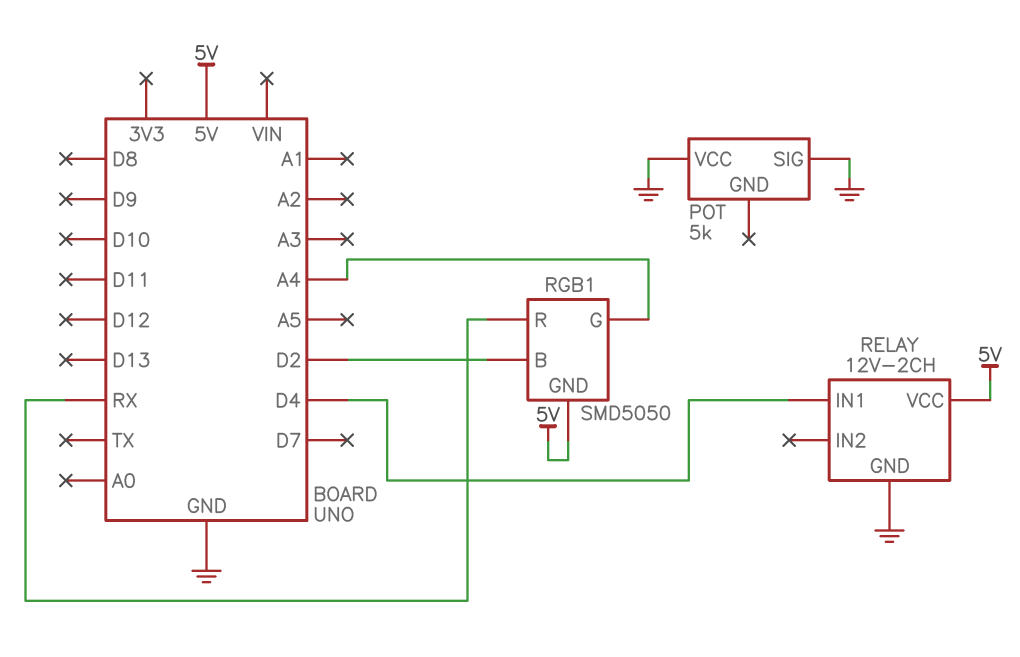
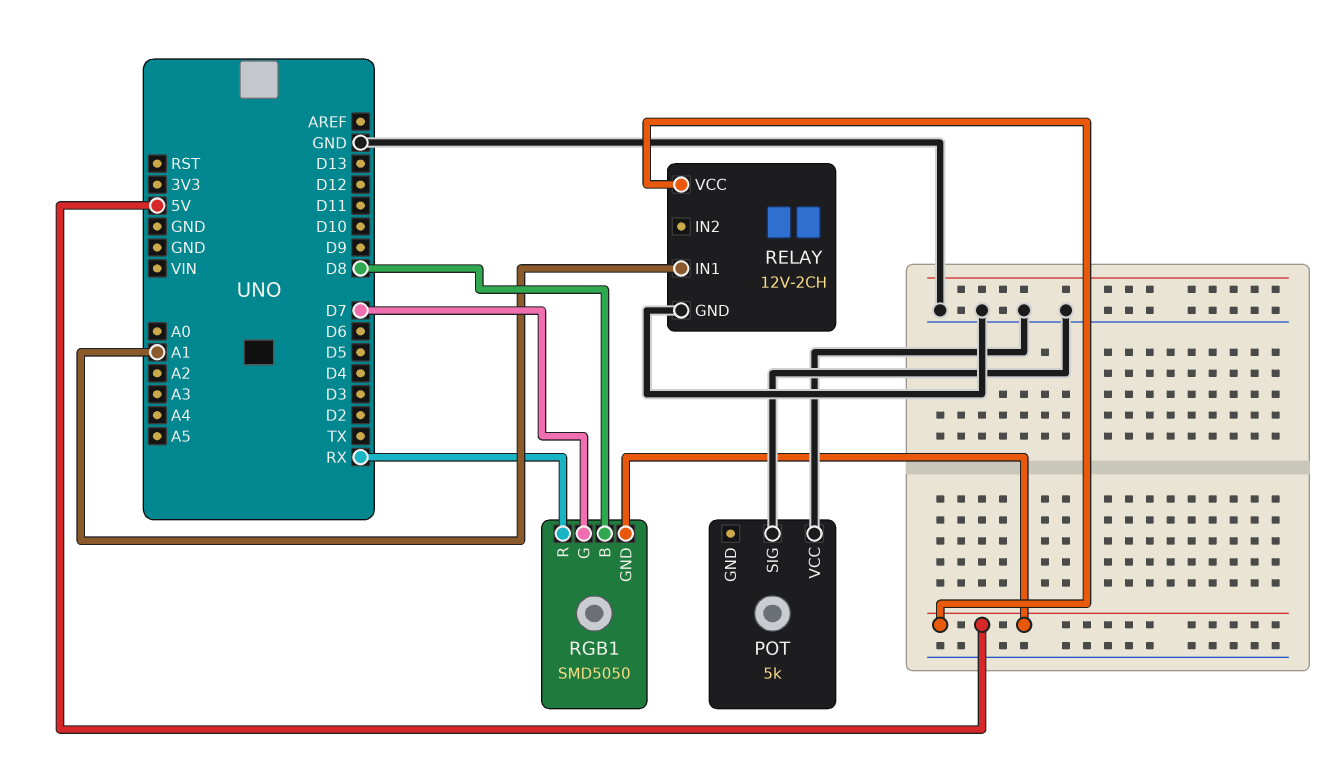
RELAY pin IN1: D4 -> A1
RGB1 pin B: D2 -> D8
RGB1 pin G: A4 -> D7

